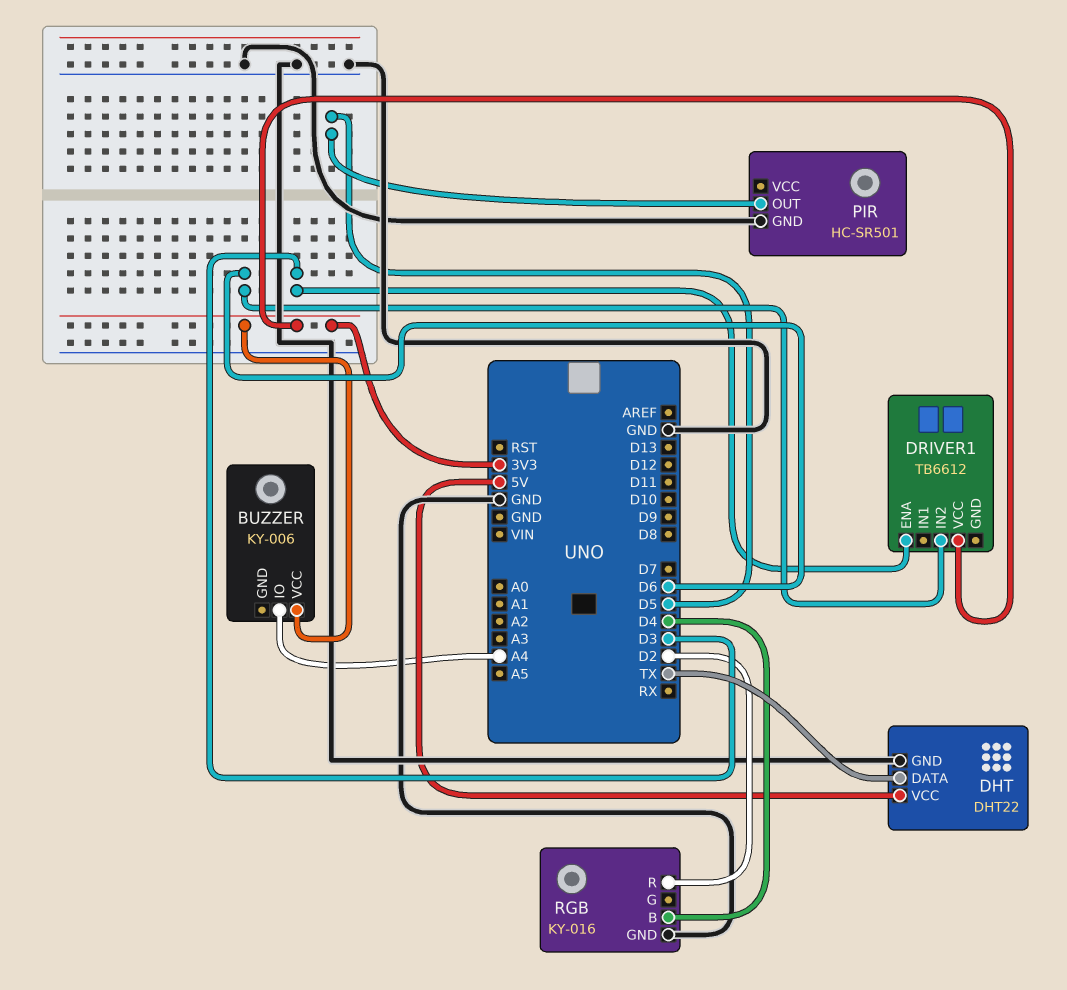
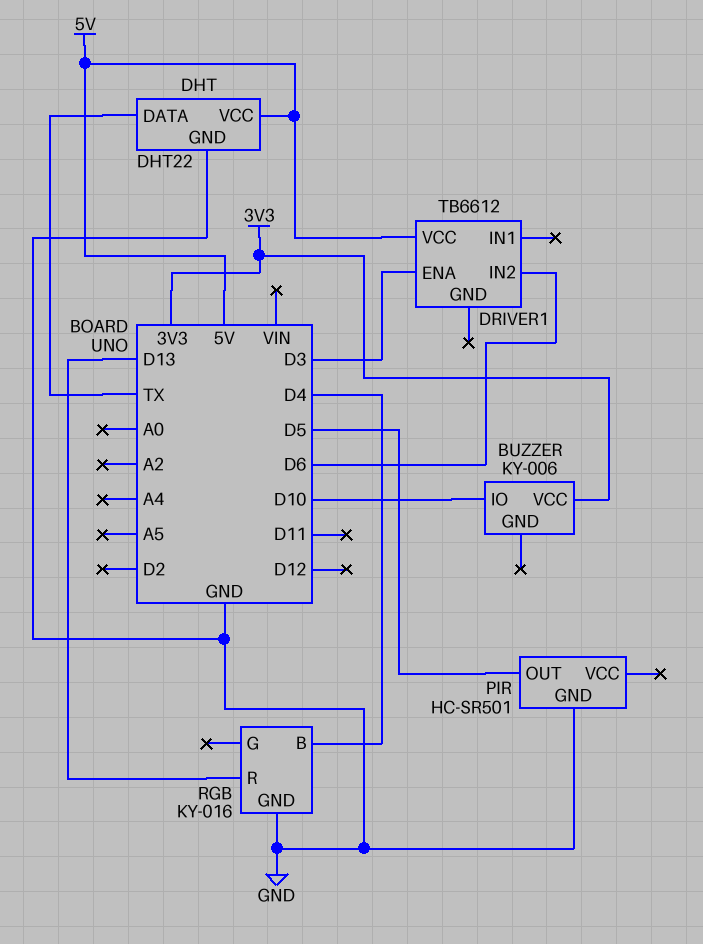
BUZZER pin IO: A4 -> D10
DRIVER1 pin VCC: 3V3 -> 5V
RGB pin R: D2 -> D13

